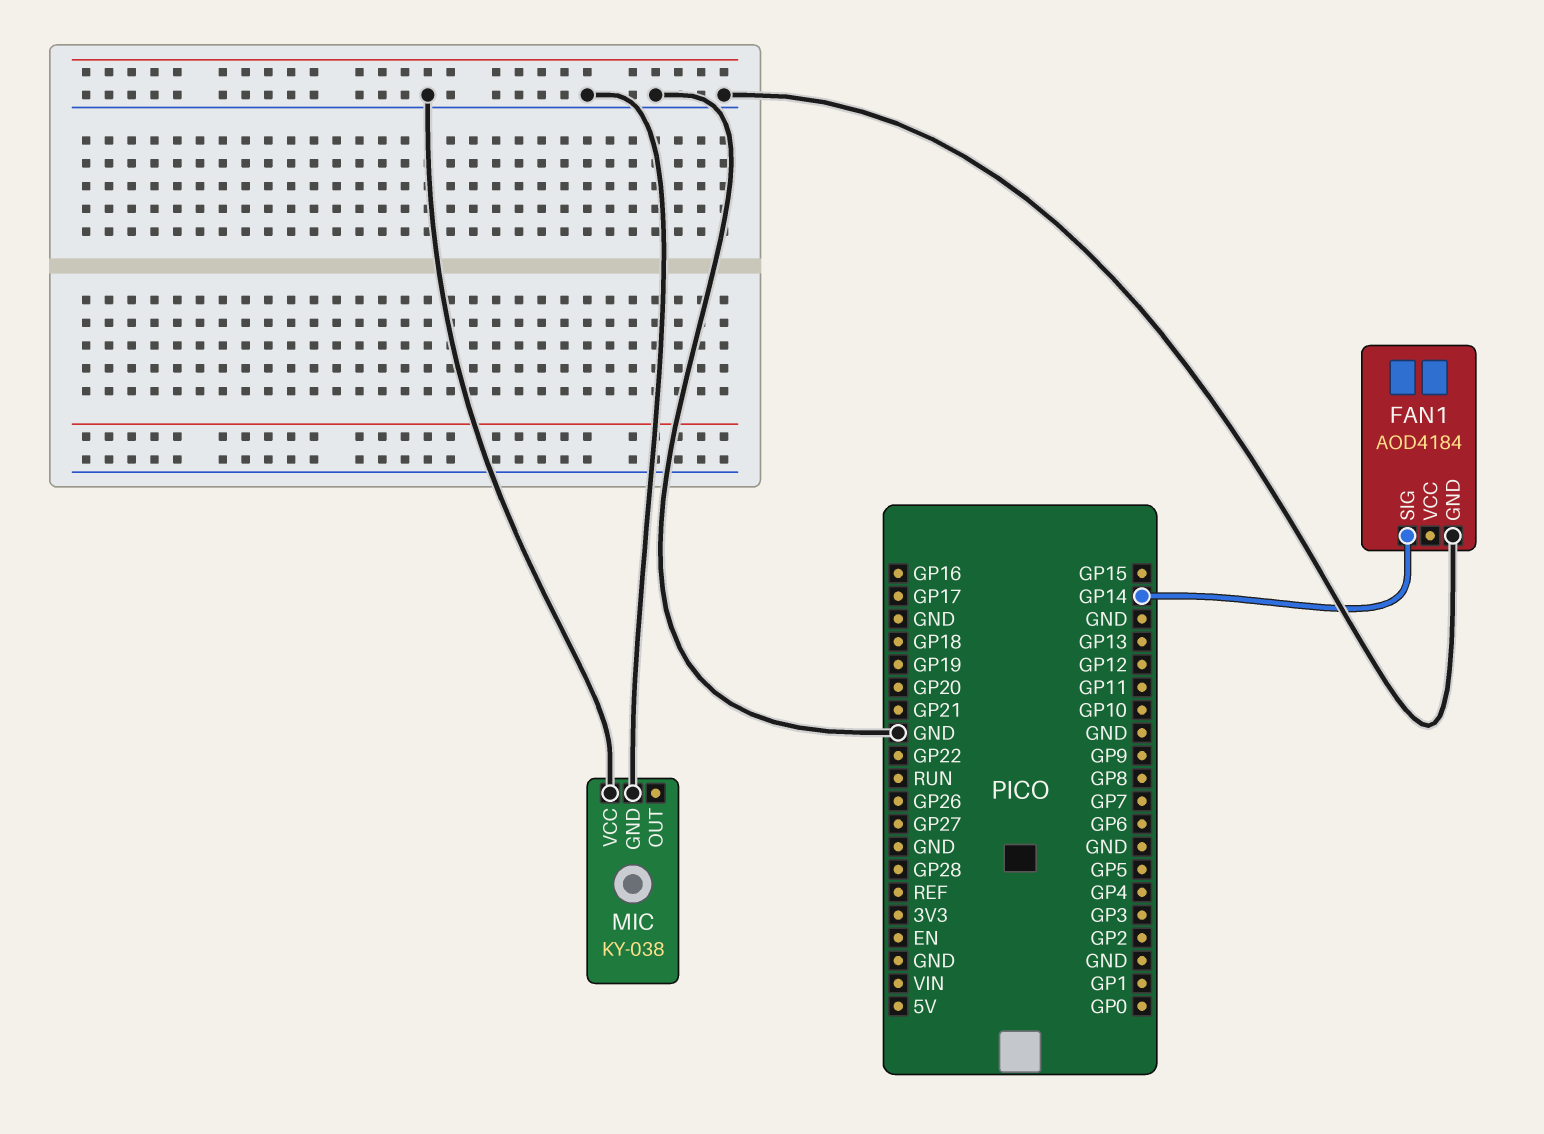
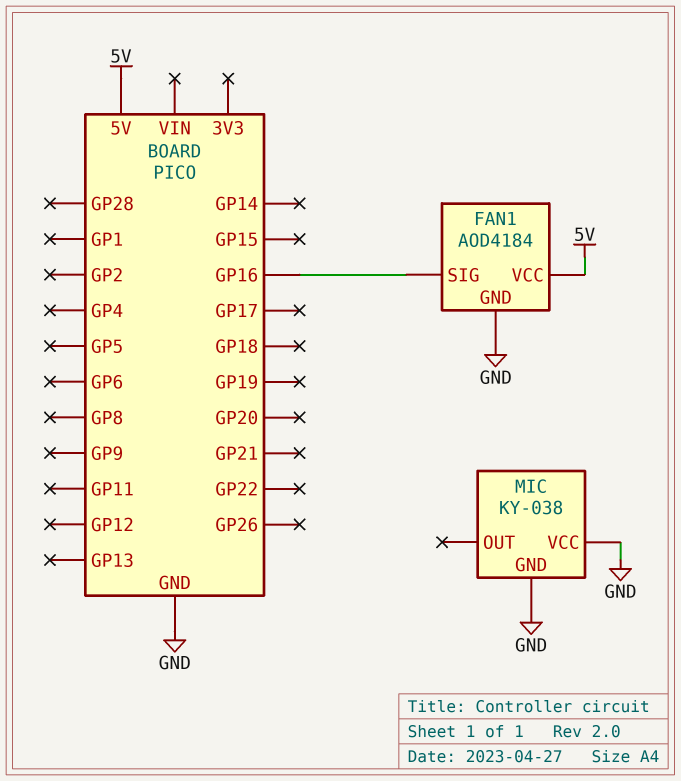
FAN1 pin SIG: GP14 -> GP16
FAN1 pin VCC: none -> 5V

